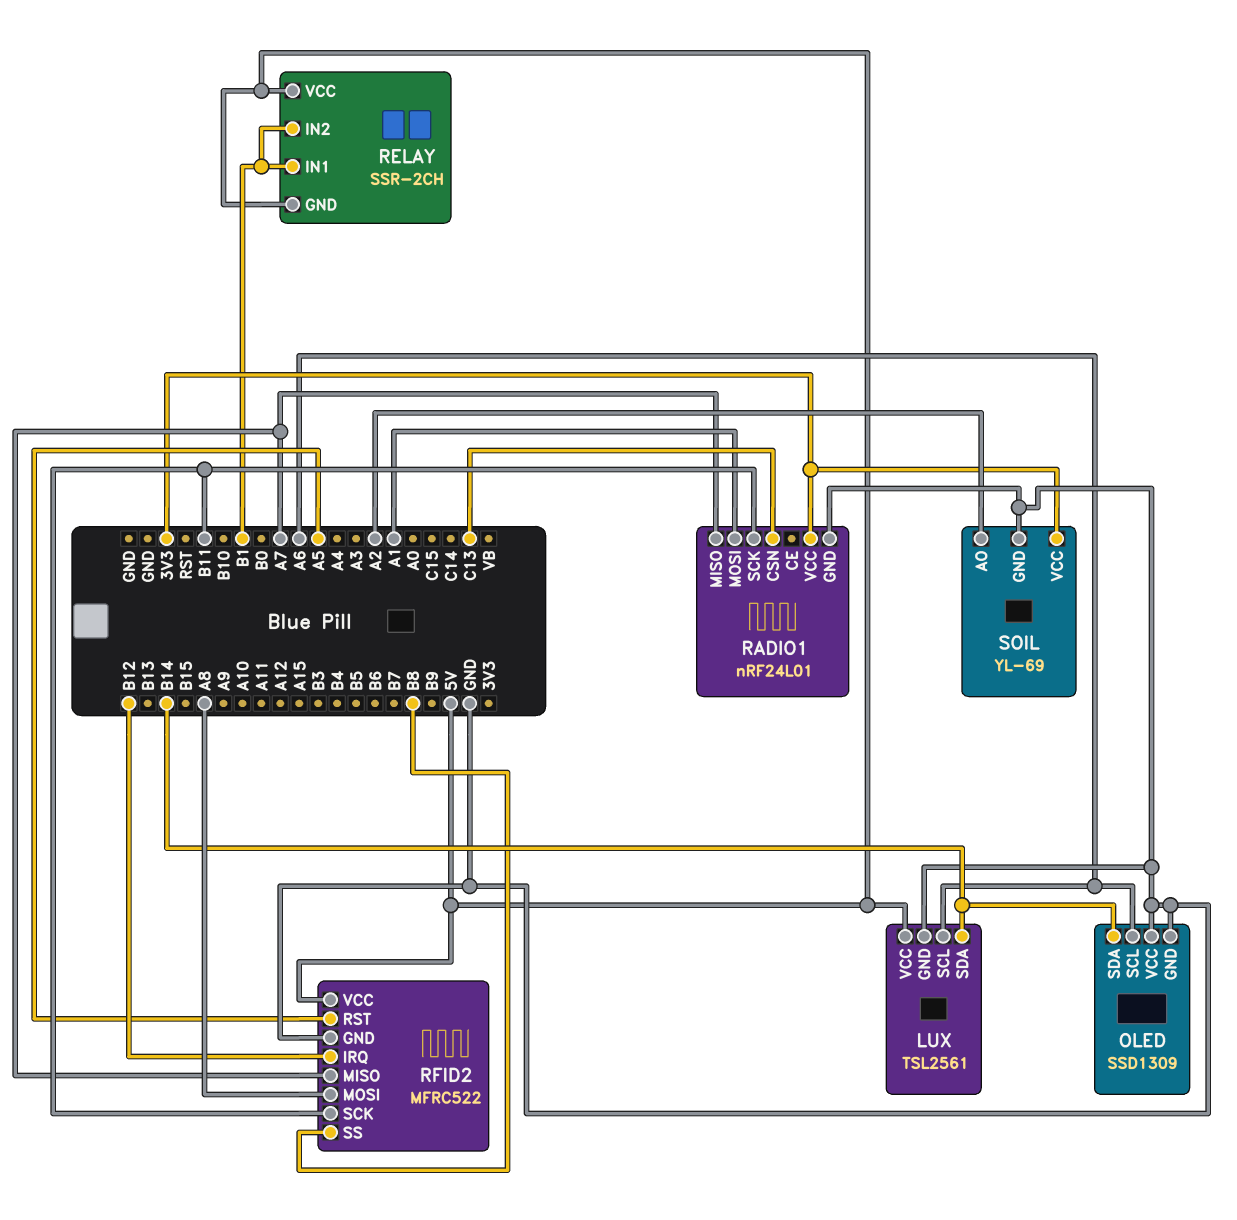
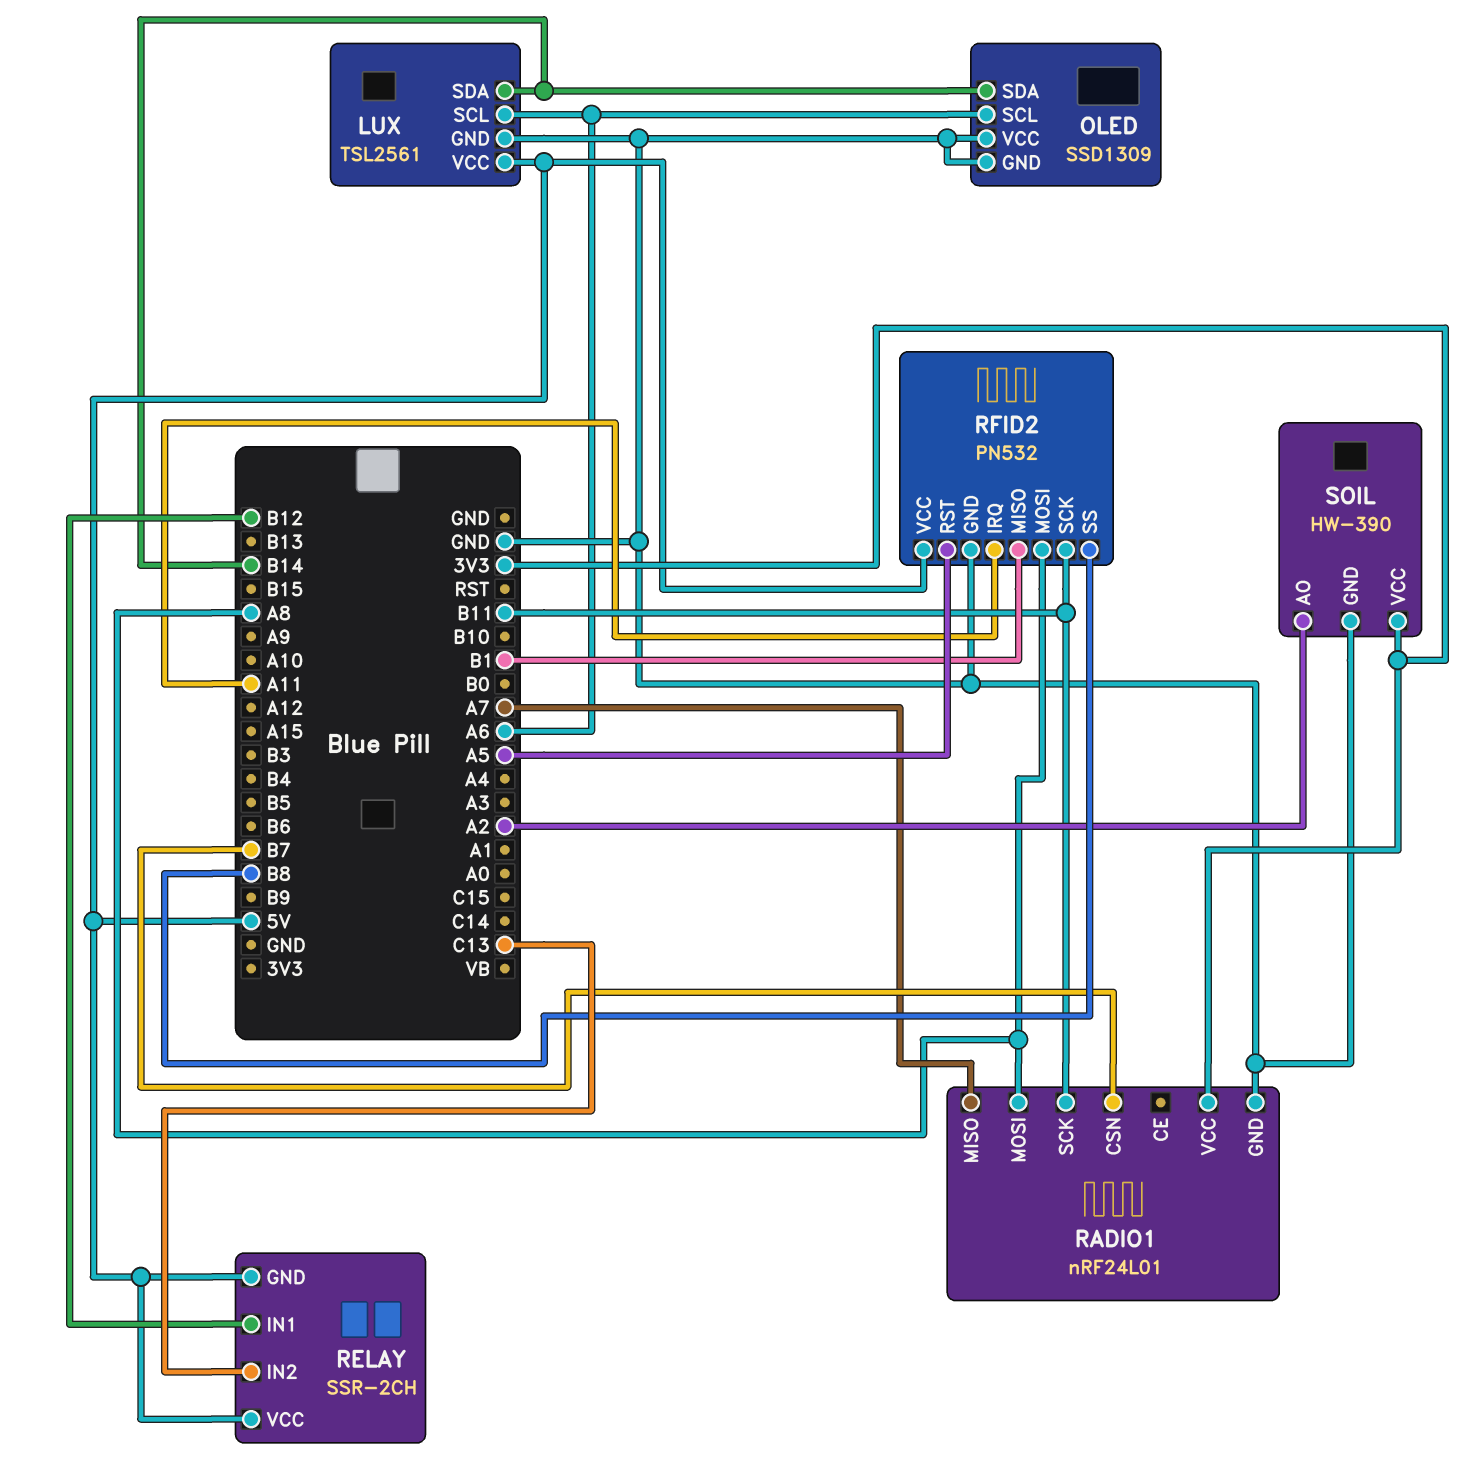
RADIO1 pin CSN: C13 -> B7
RADIO1 pin MOSI: A1 -> A8
RELAY pin IN1: B1 -> B12
RELAY pin IN2: B1 -> C13
RFID2: MFRC522 -> PN532
RFID2 pin IRQ: B12 -> A11
RFID2 pin MISO: A7 -> B1
SOIL: YL-69 -> HW-390

